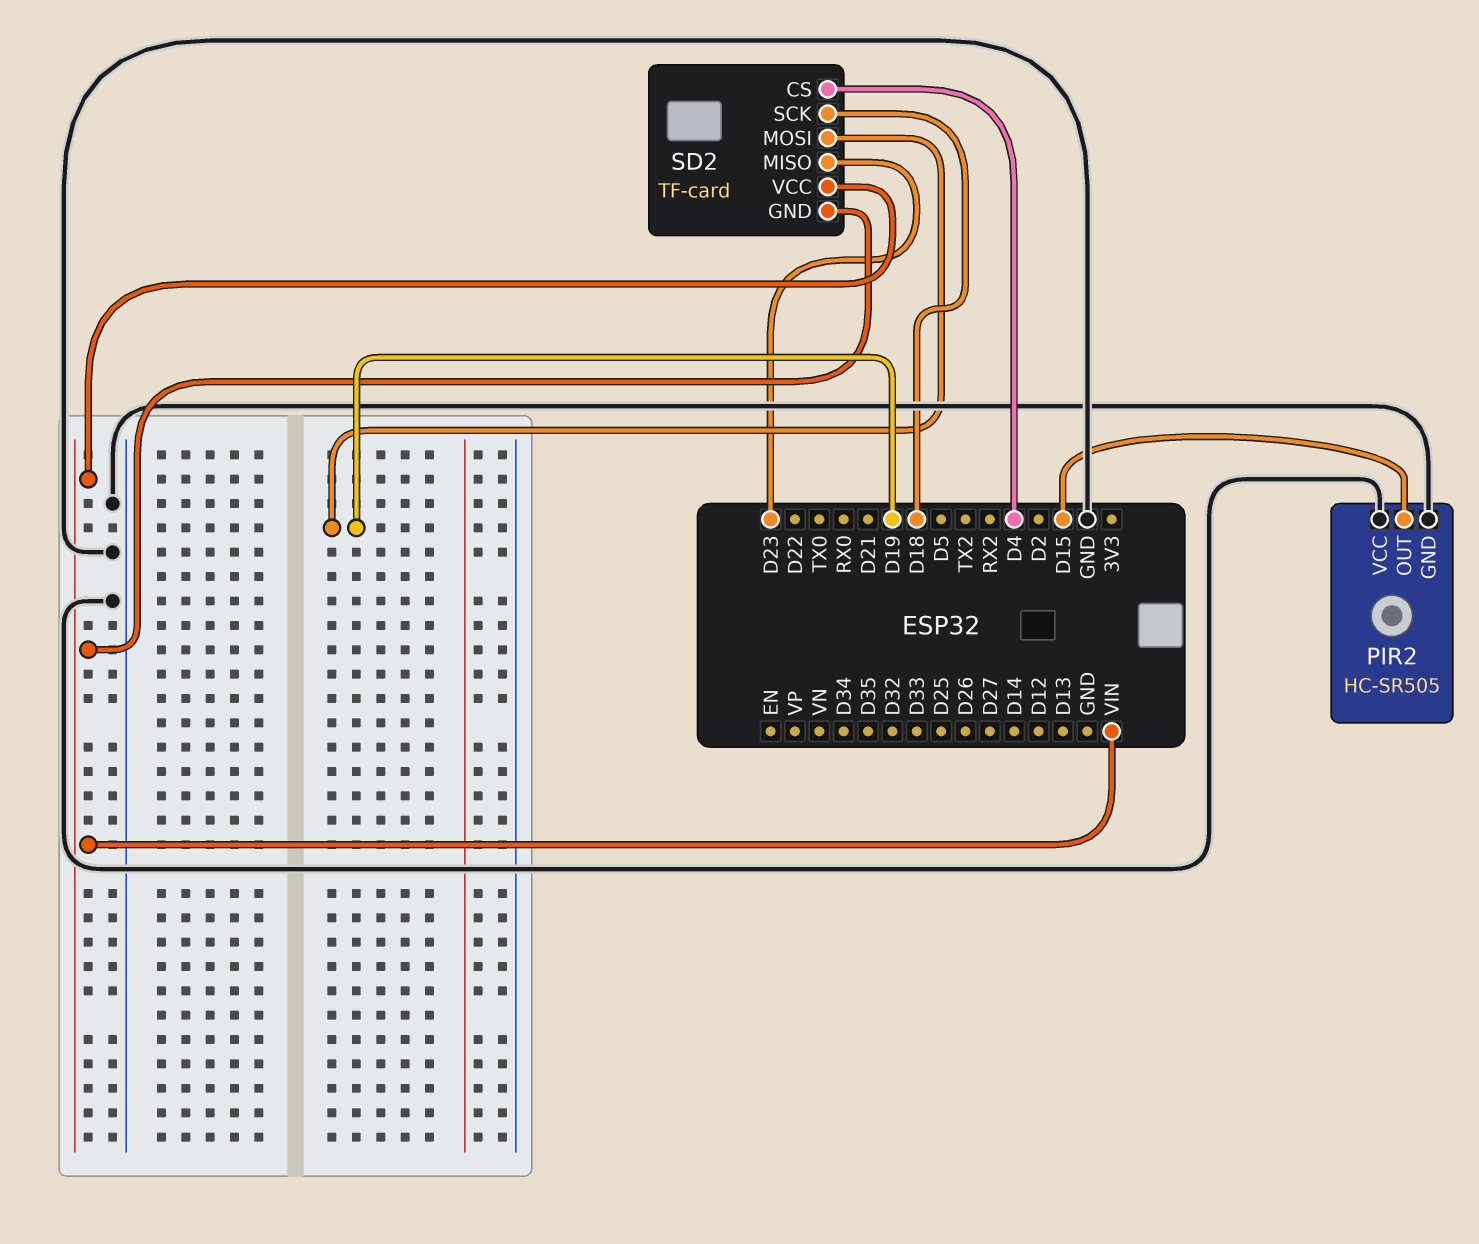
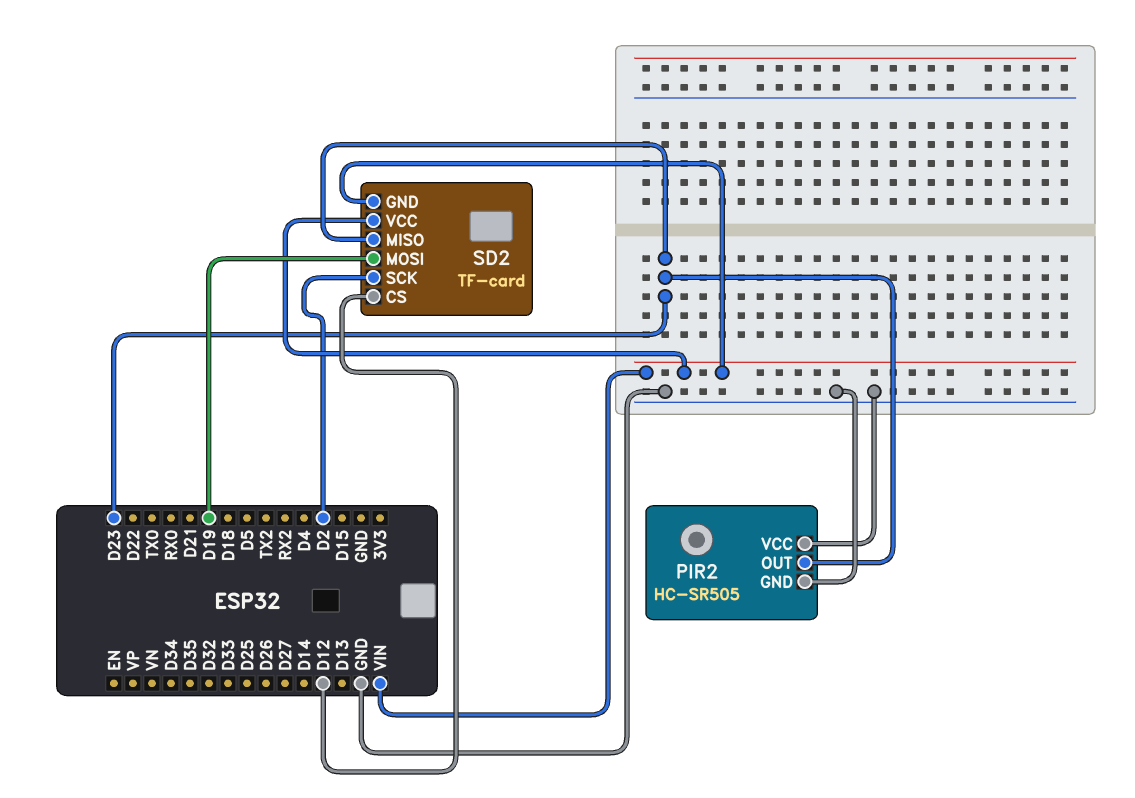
PIR2 pin OUT: D15 -> D23
SD2 pin CS: D4 -> D12
SD2 pin SCK: D18 -> D2

